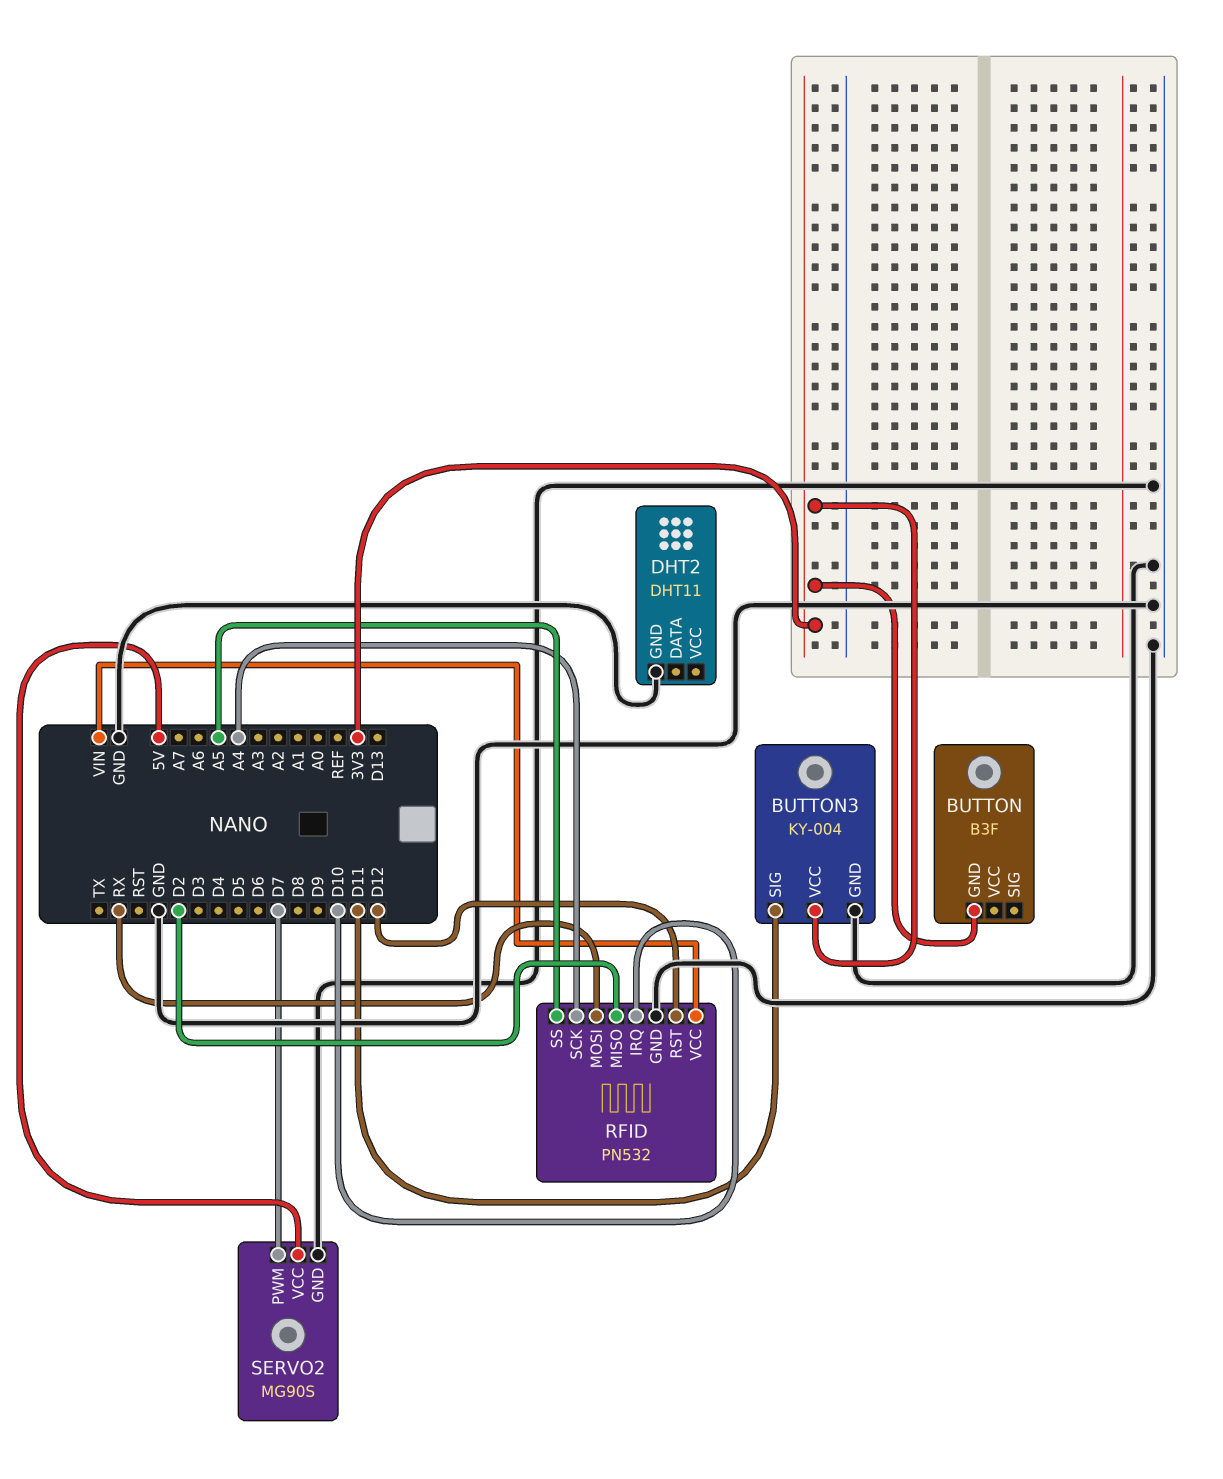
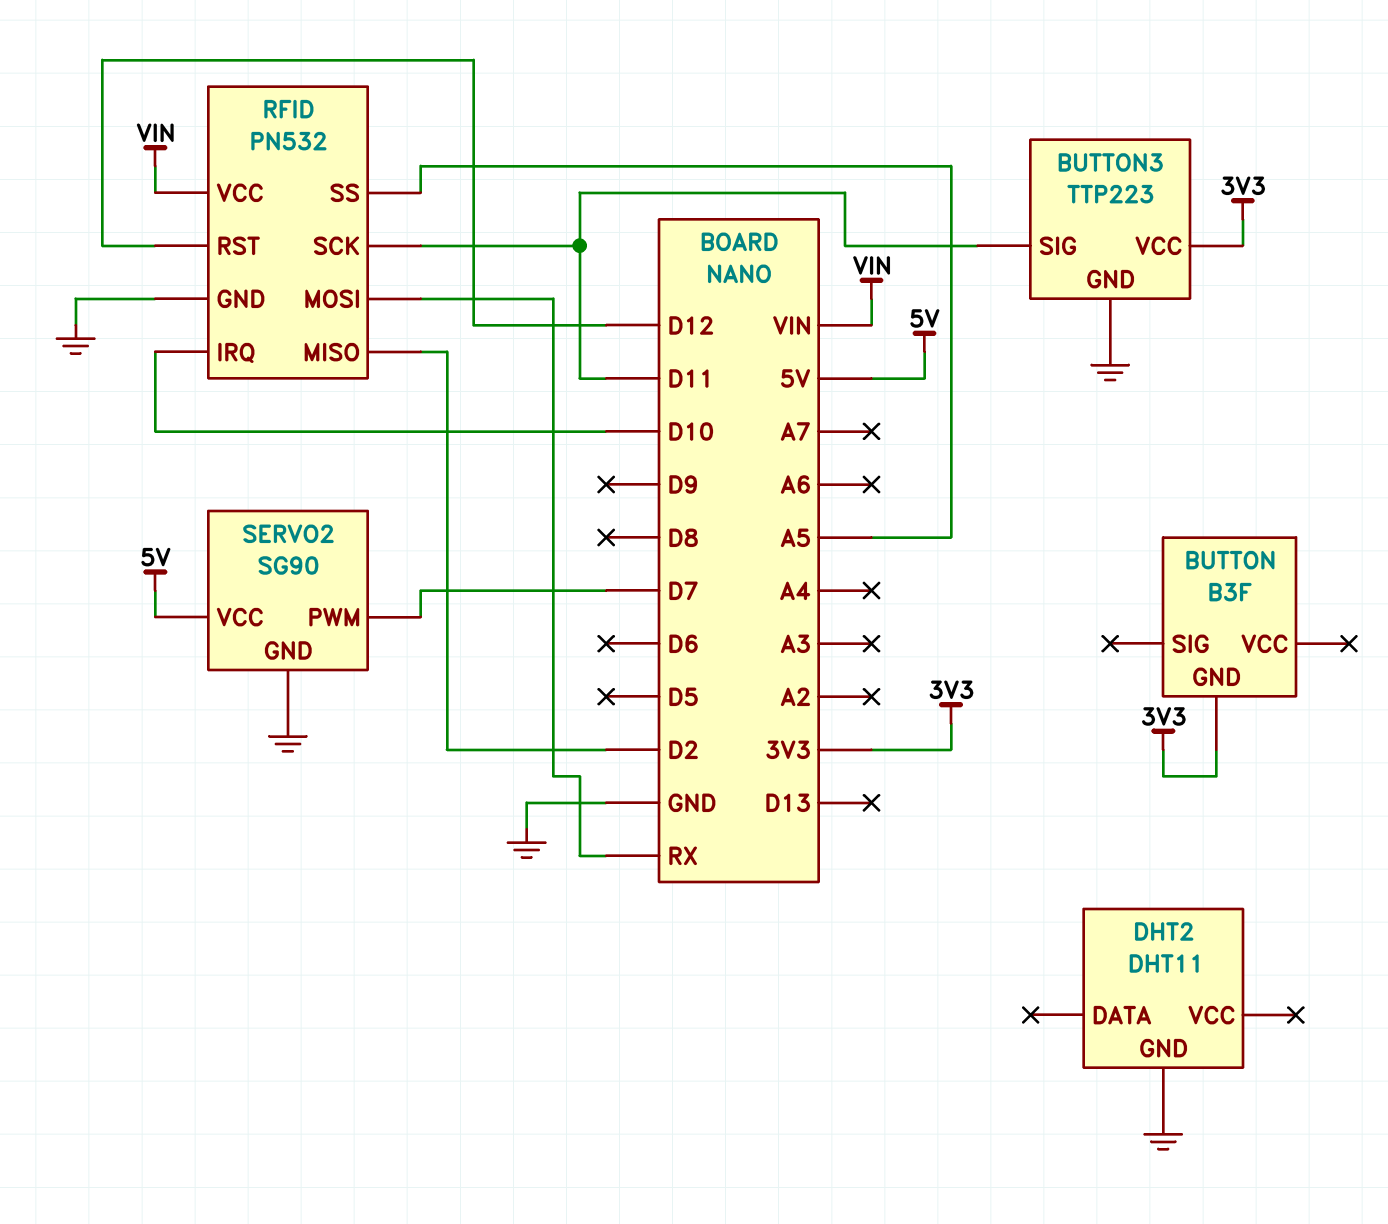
BUTTON3: KY-004 -> TTP223
RFID pin SCK: A4 -> D11
SERVO2: MG90S -> SG90

